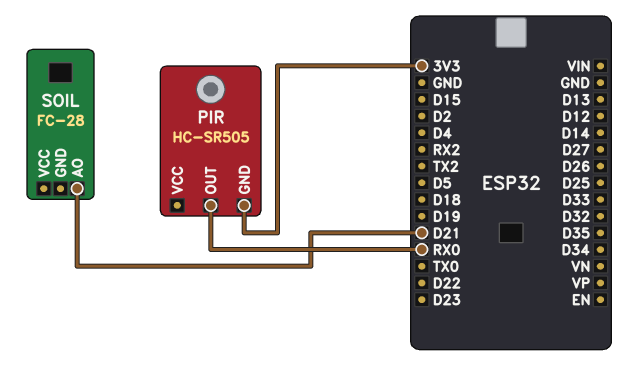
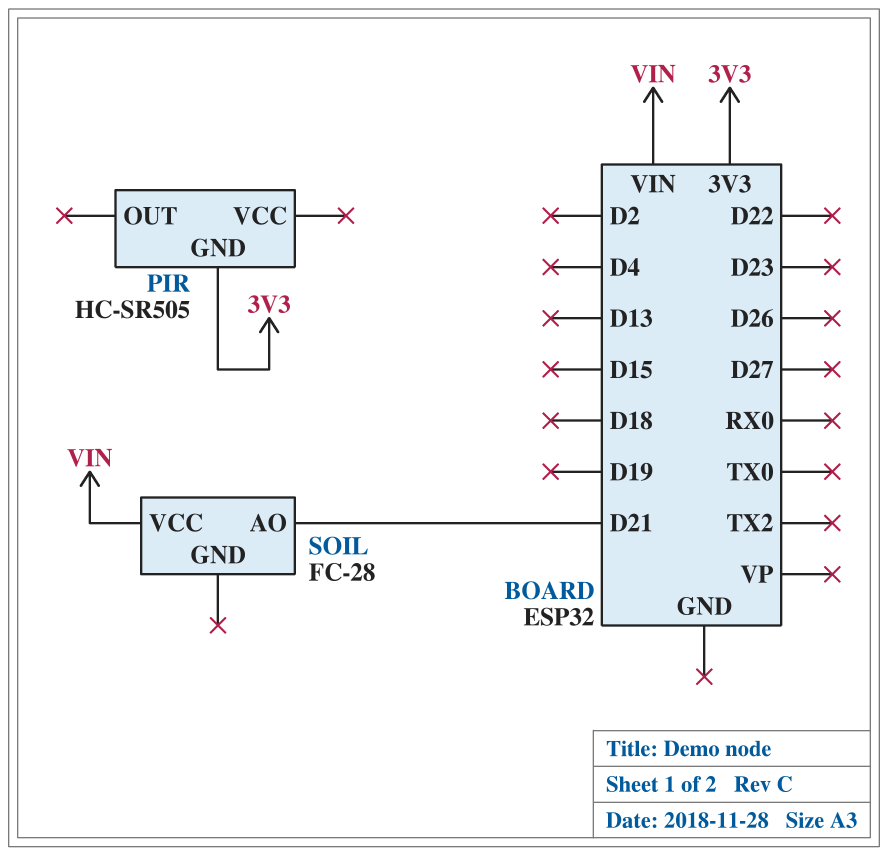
PIR pin OUT: RX0 -> none
SOIL pin VCC: none -> VIN

